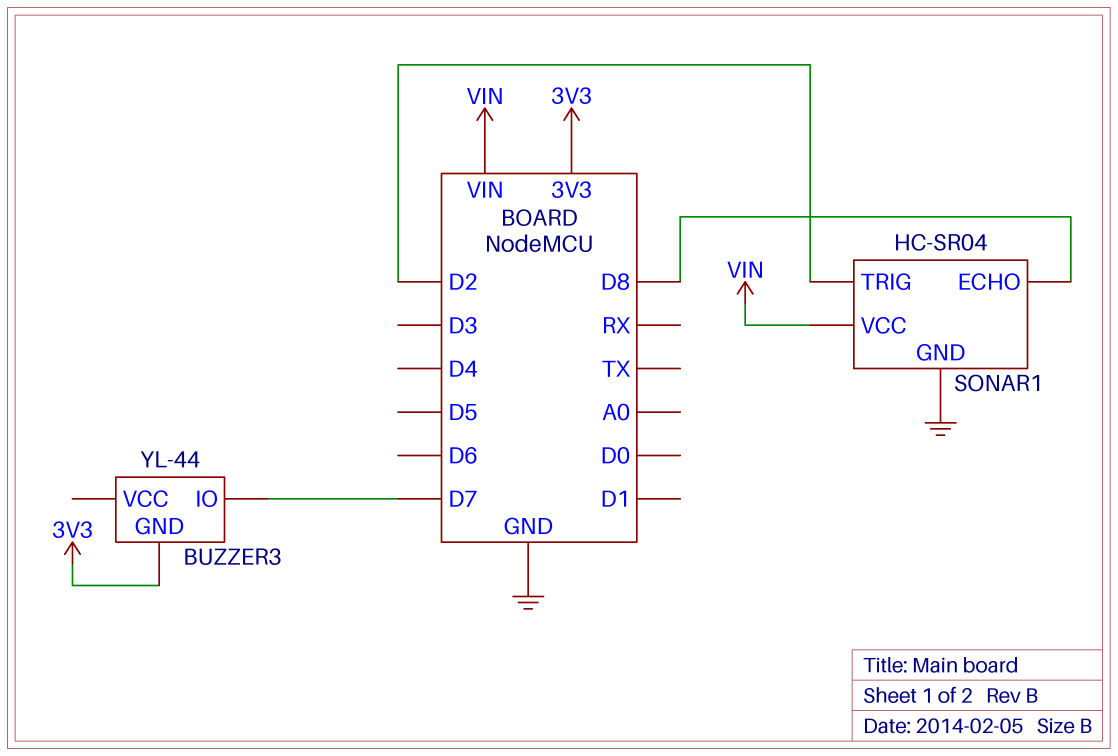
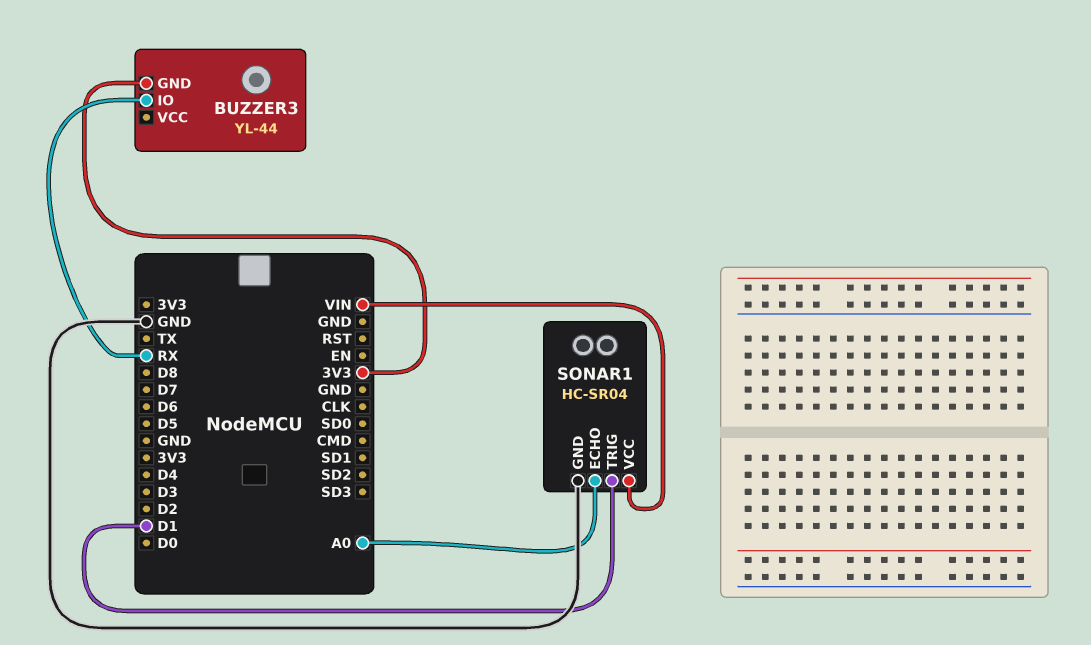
BUZZER3 pin IO: D7 -> RX
SONAR1 pin ECHO: D8 -> A0
SONAR1 pin TRIG: D2 -> D1

